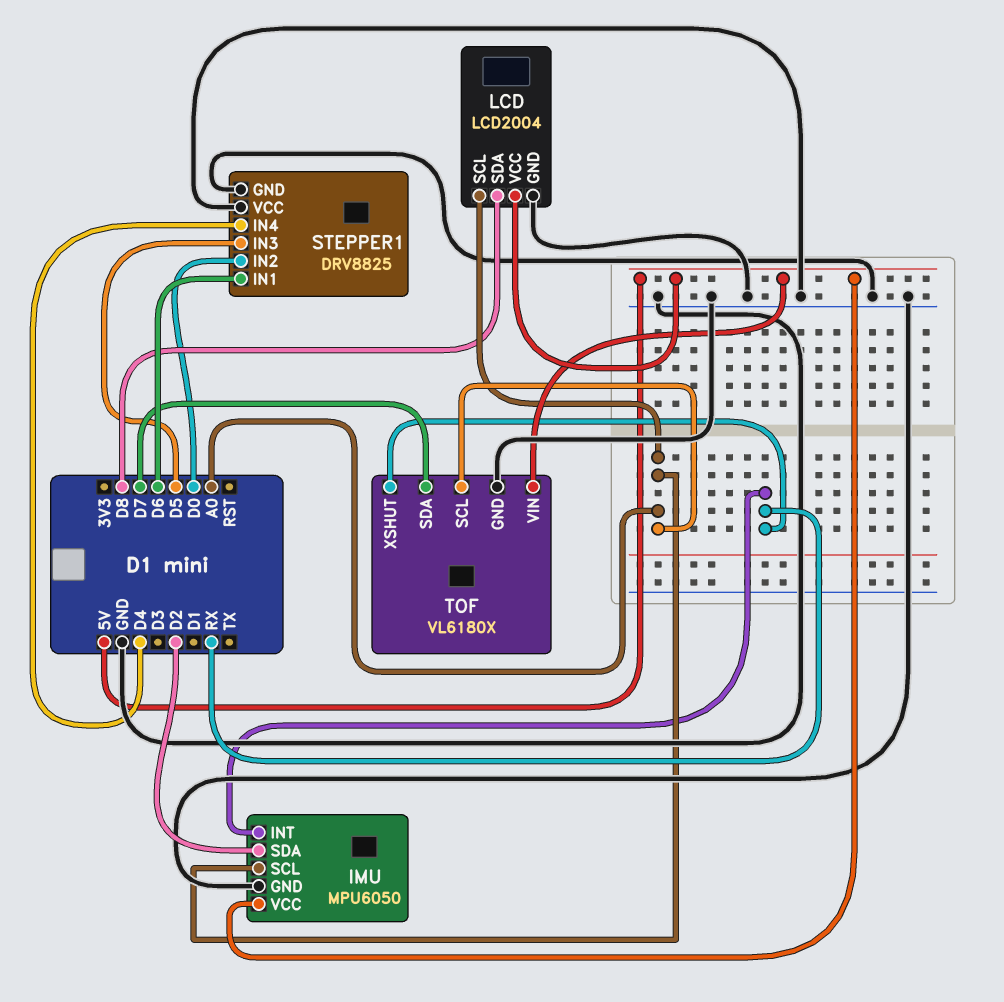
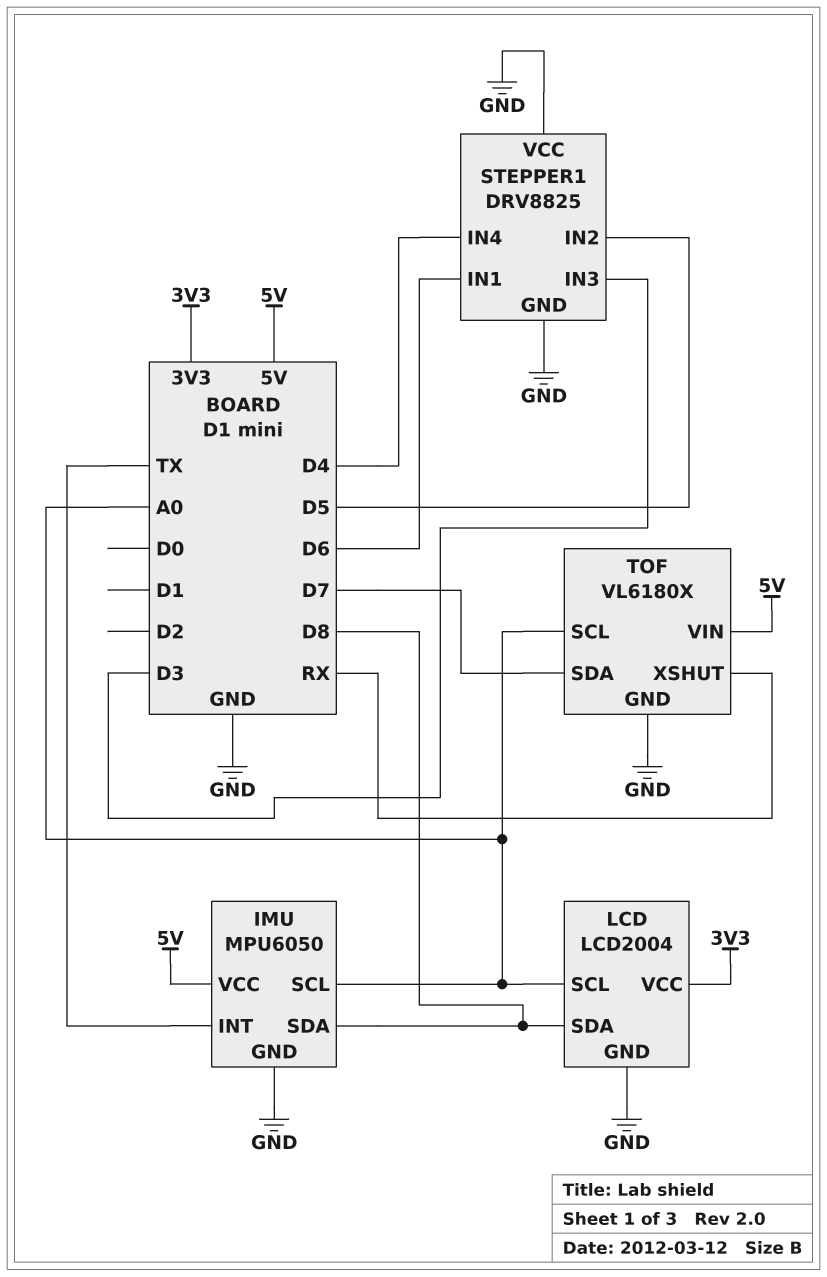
IMU pin INT: RX -> TX
IMU pin SDA: D2 -> D8
LCD pin VCC: 5V -> 3V3
STEPPER1 pin IN2: D0 -> D5
STEPPER1 pin IN3: D5 -> D3

